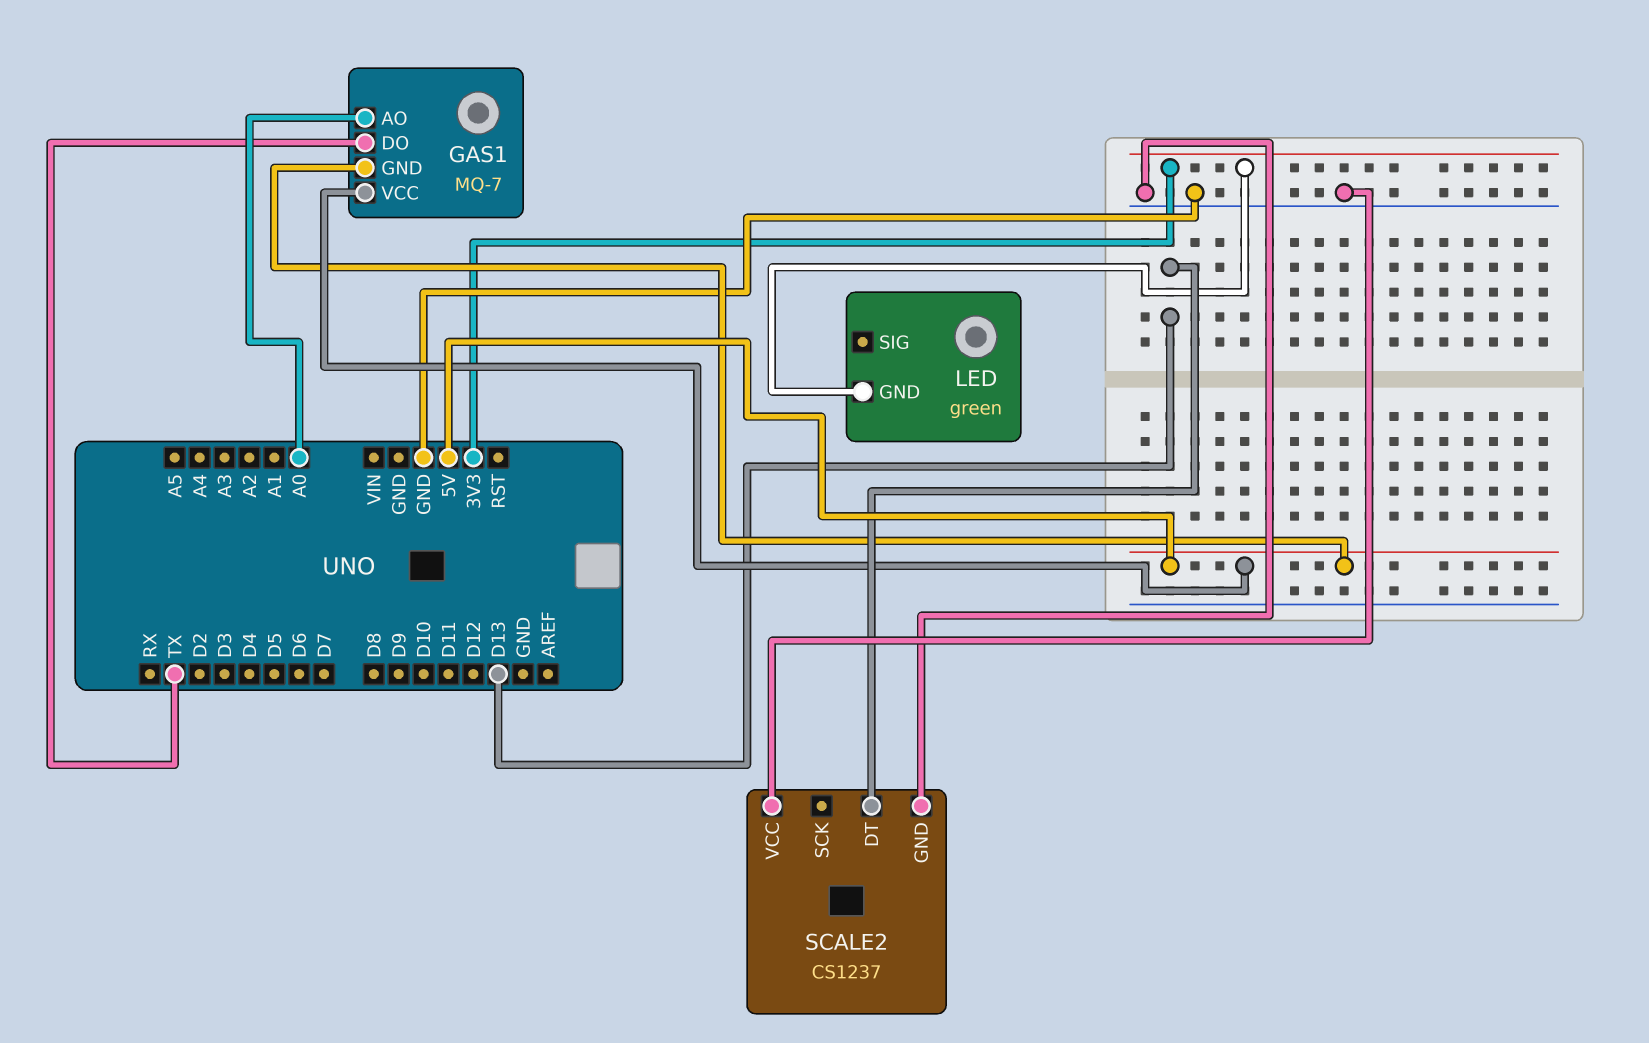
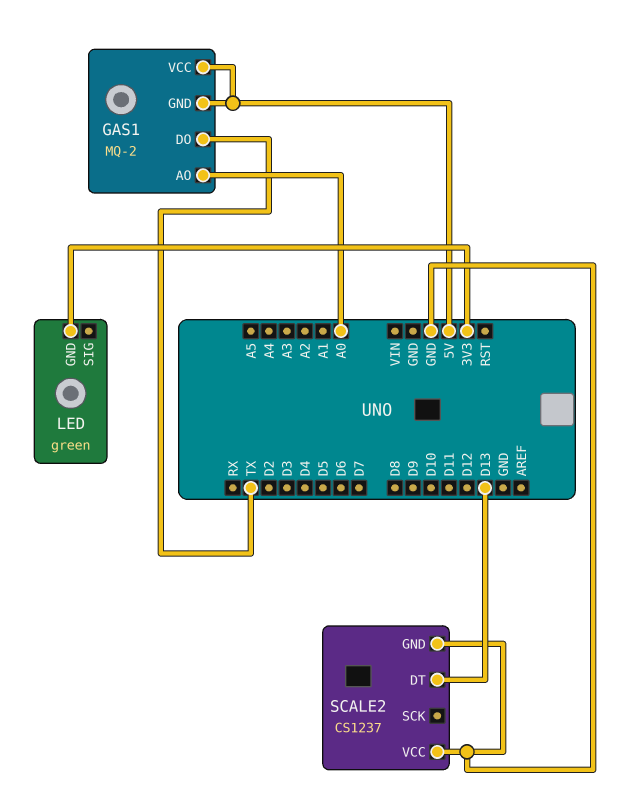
GAS1: MQ-7 -> MQ-2

